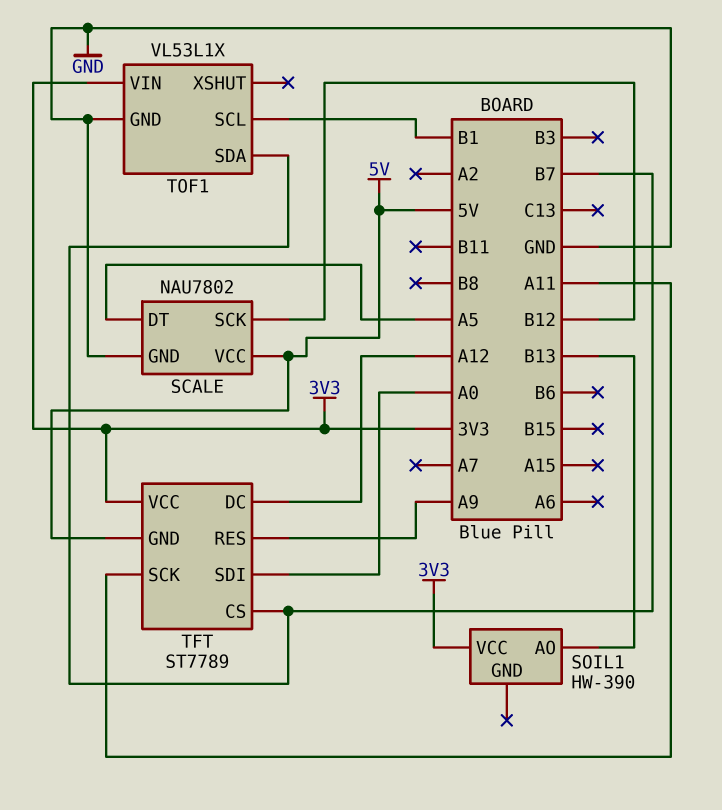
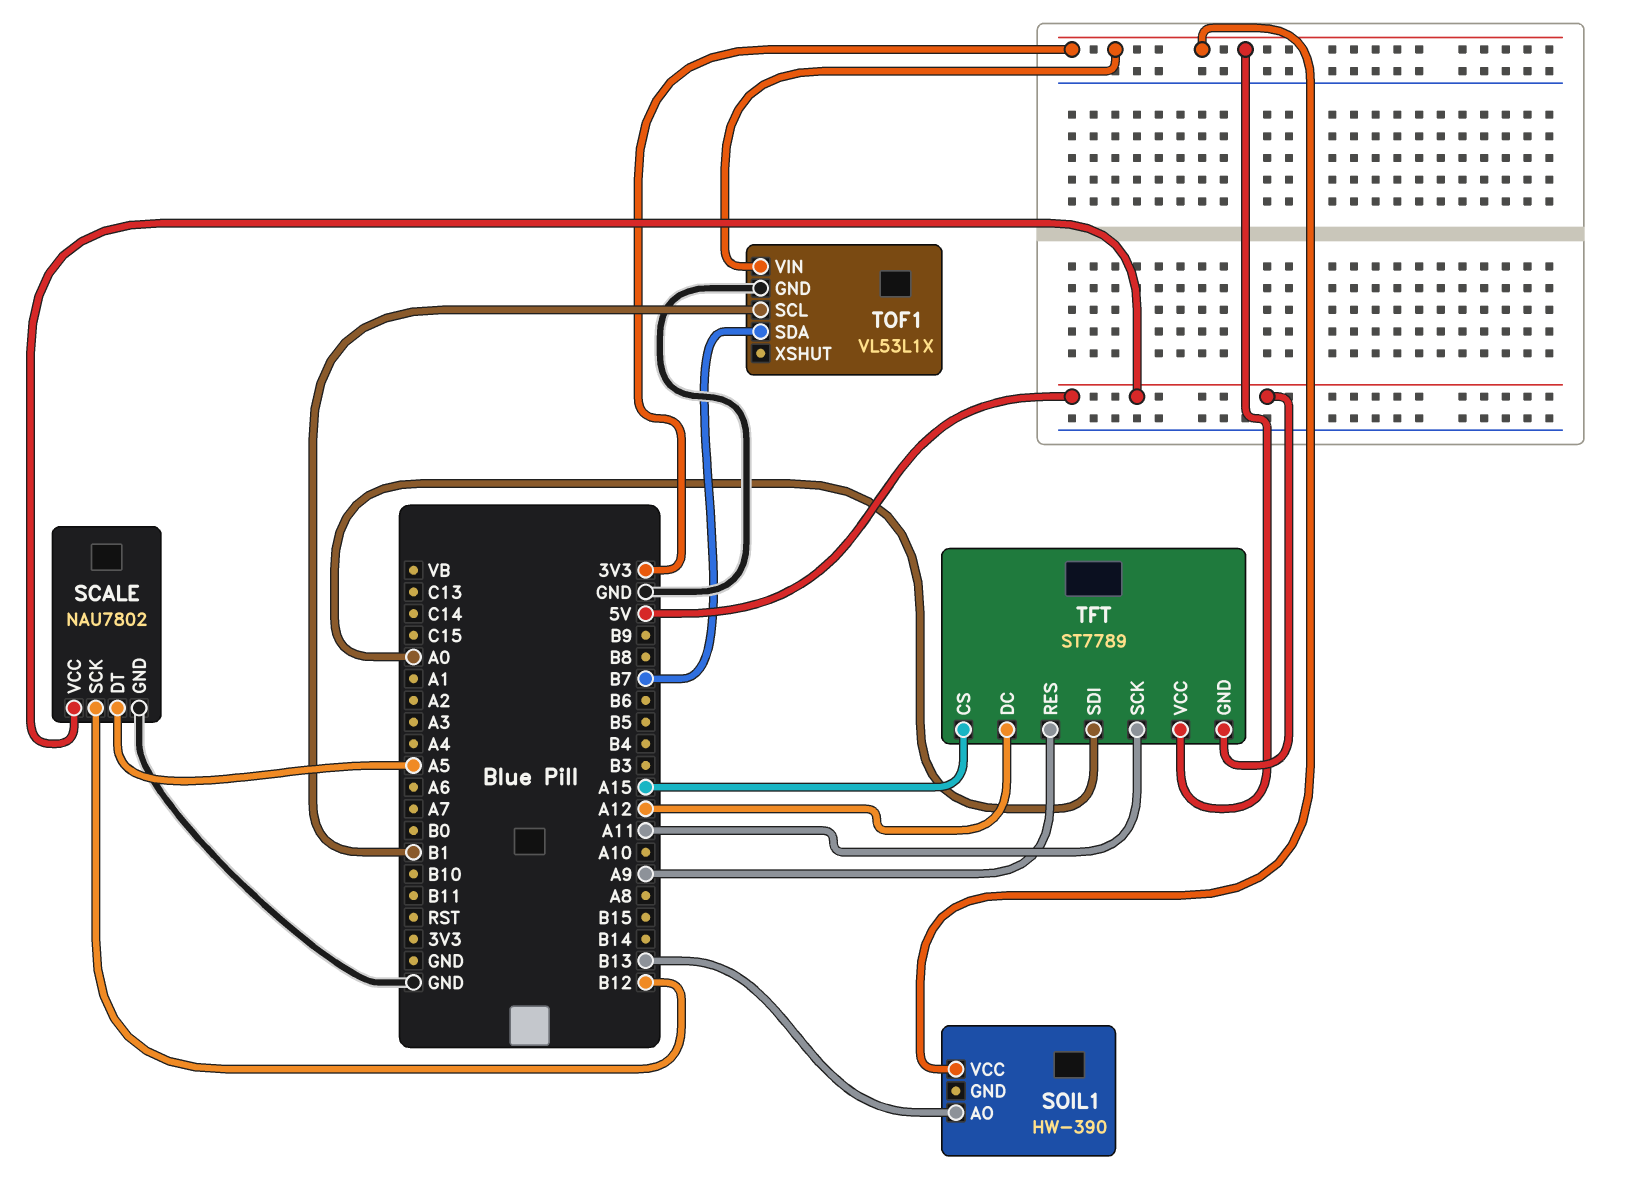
TFT pin CS: B7 -> A15

